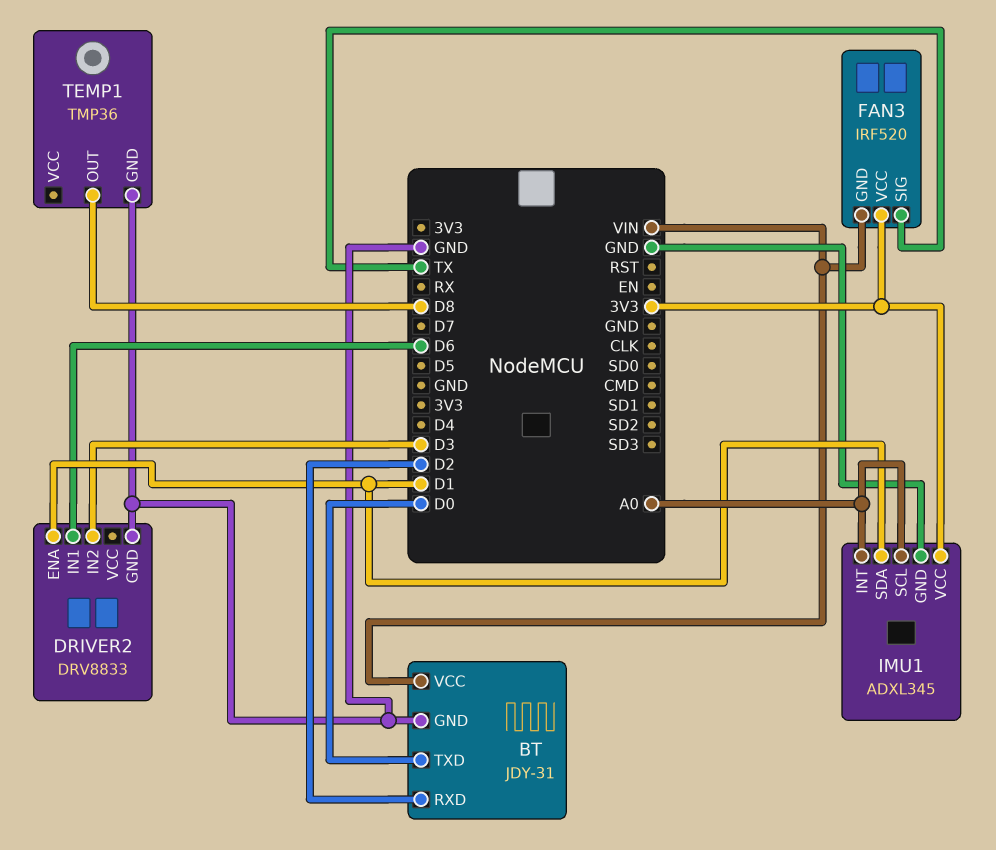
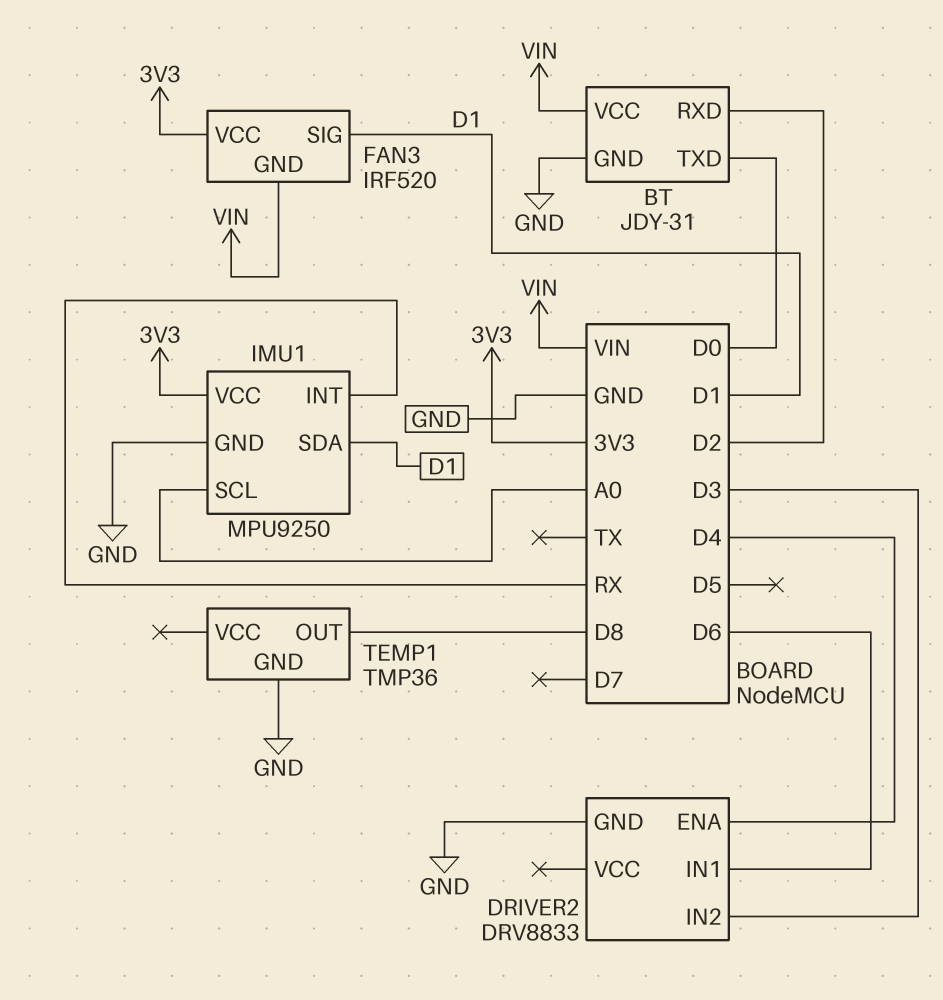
DRIVER2 pin ENA: D1 -> D4
FAN3 pin SIG: TX -> D1
IMU1: ADXL345 -> MPU9250
IMU1 pin INT: A0 -> RX

